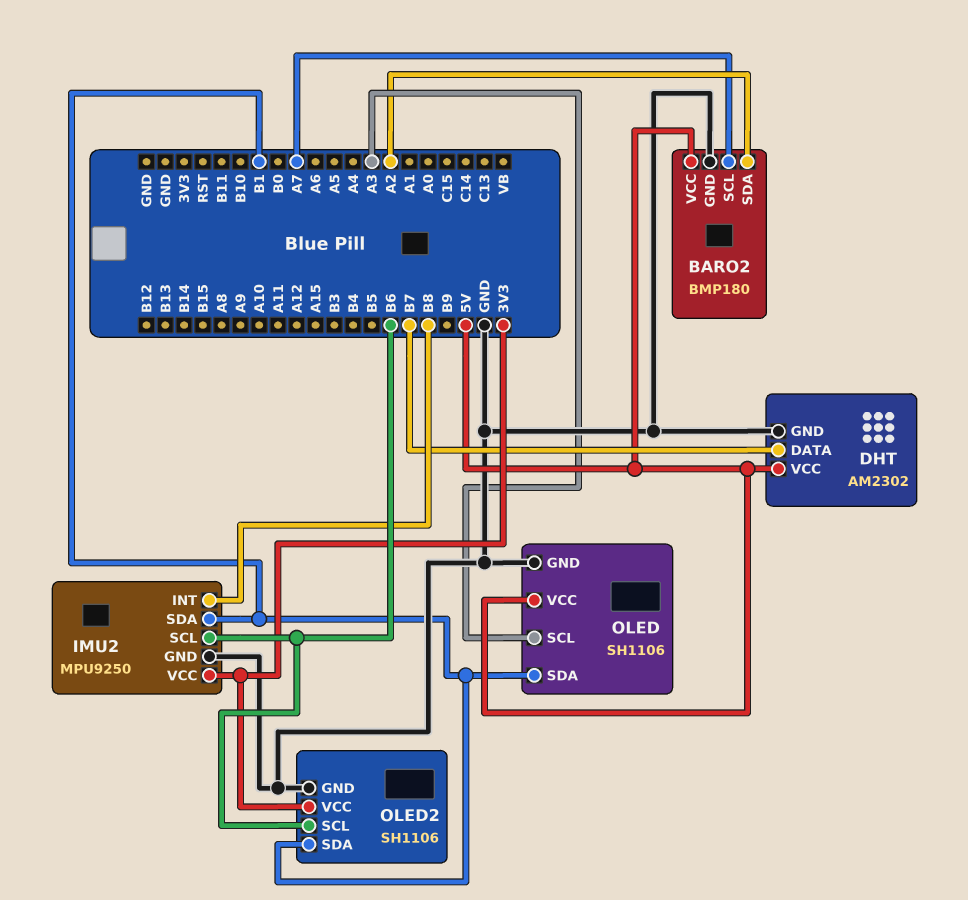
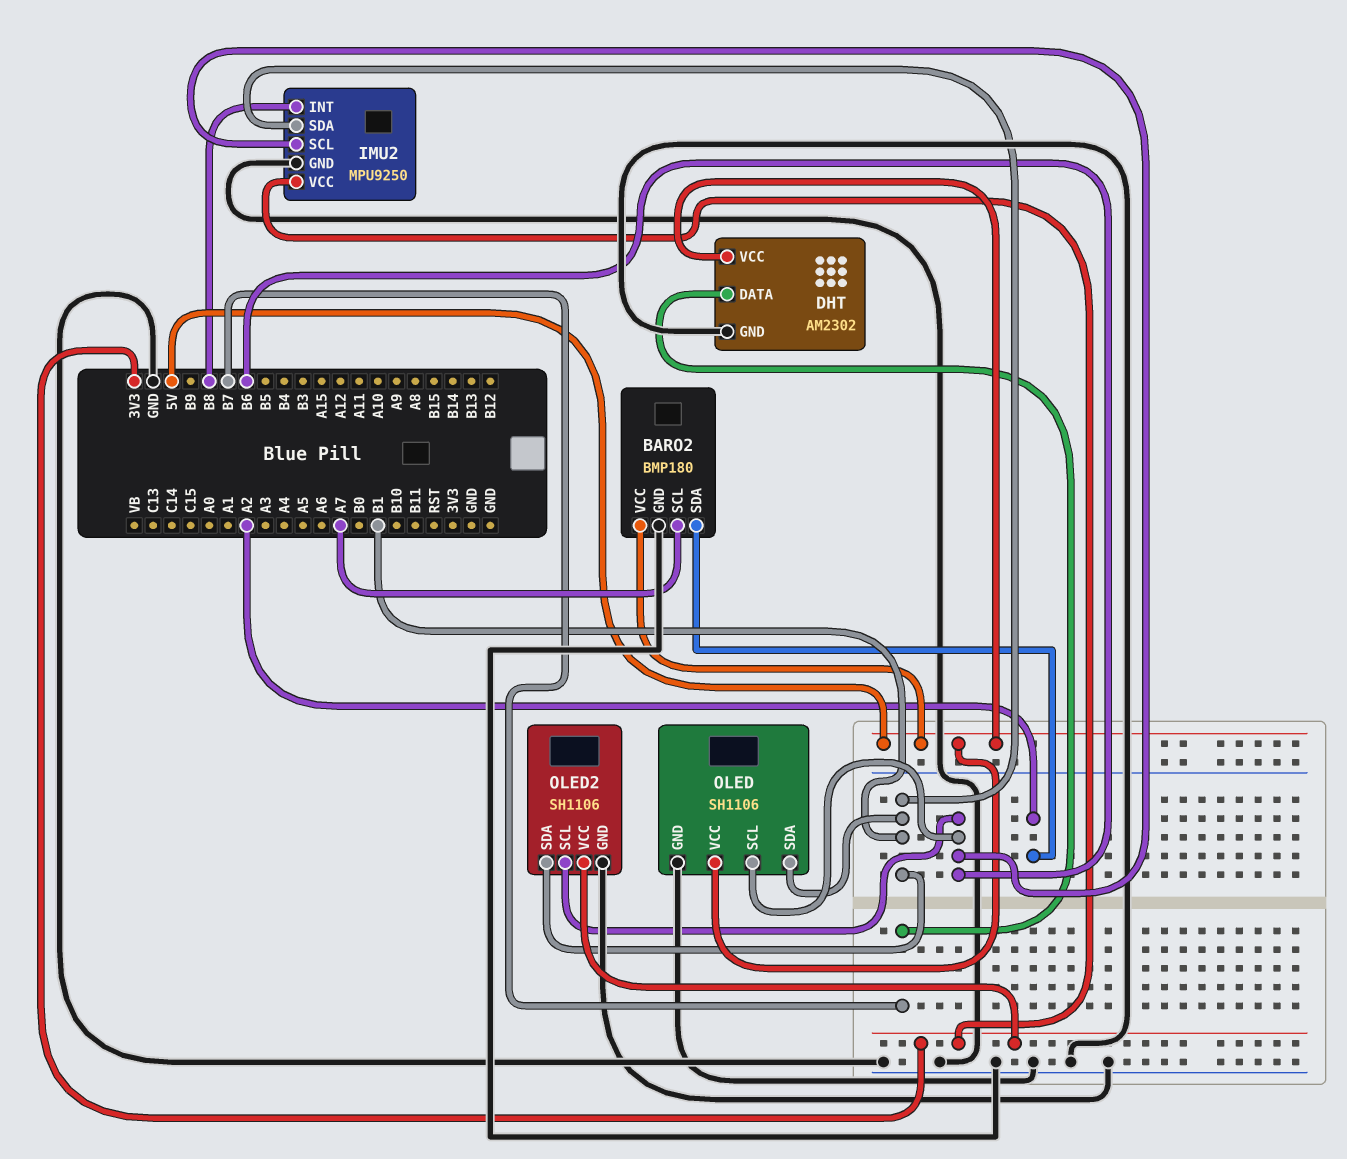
OLED pin SCL: A3 -> B6

